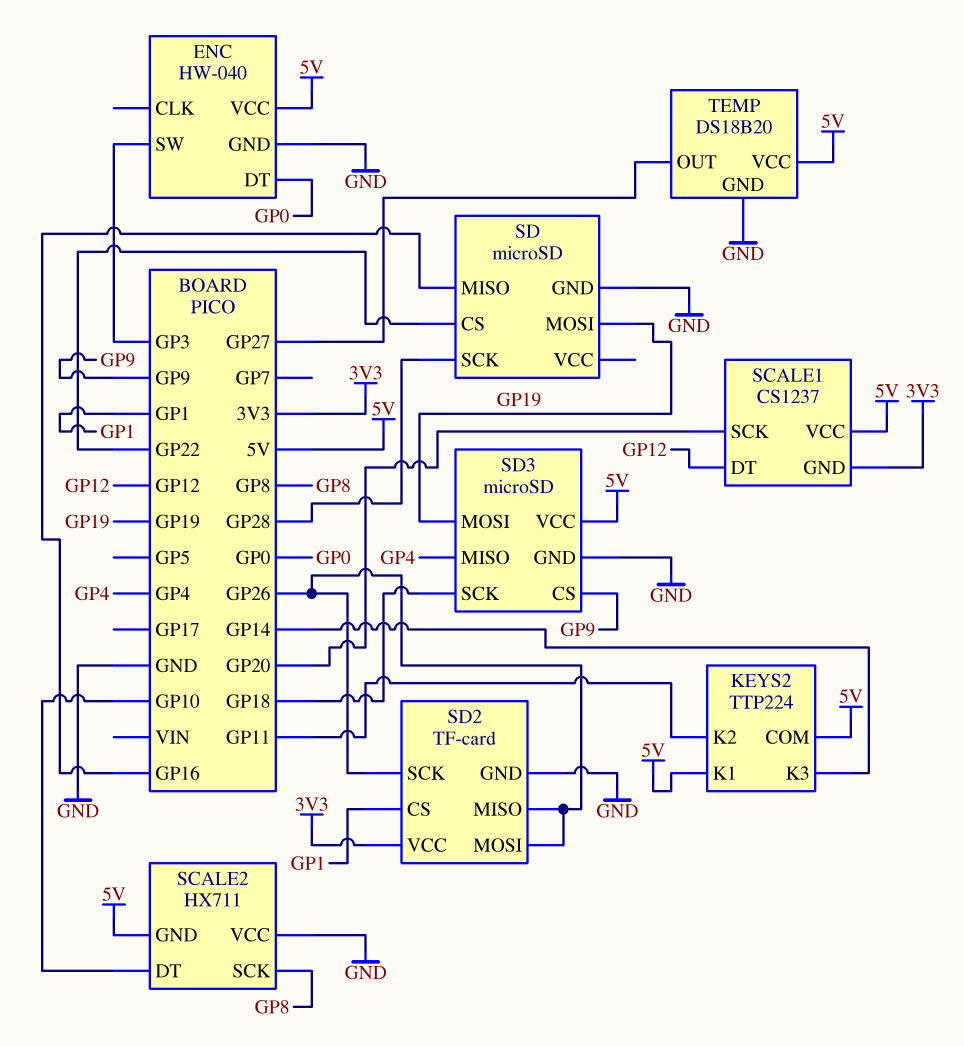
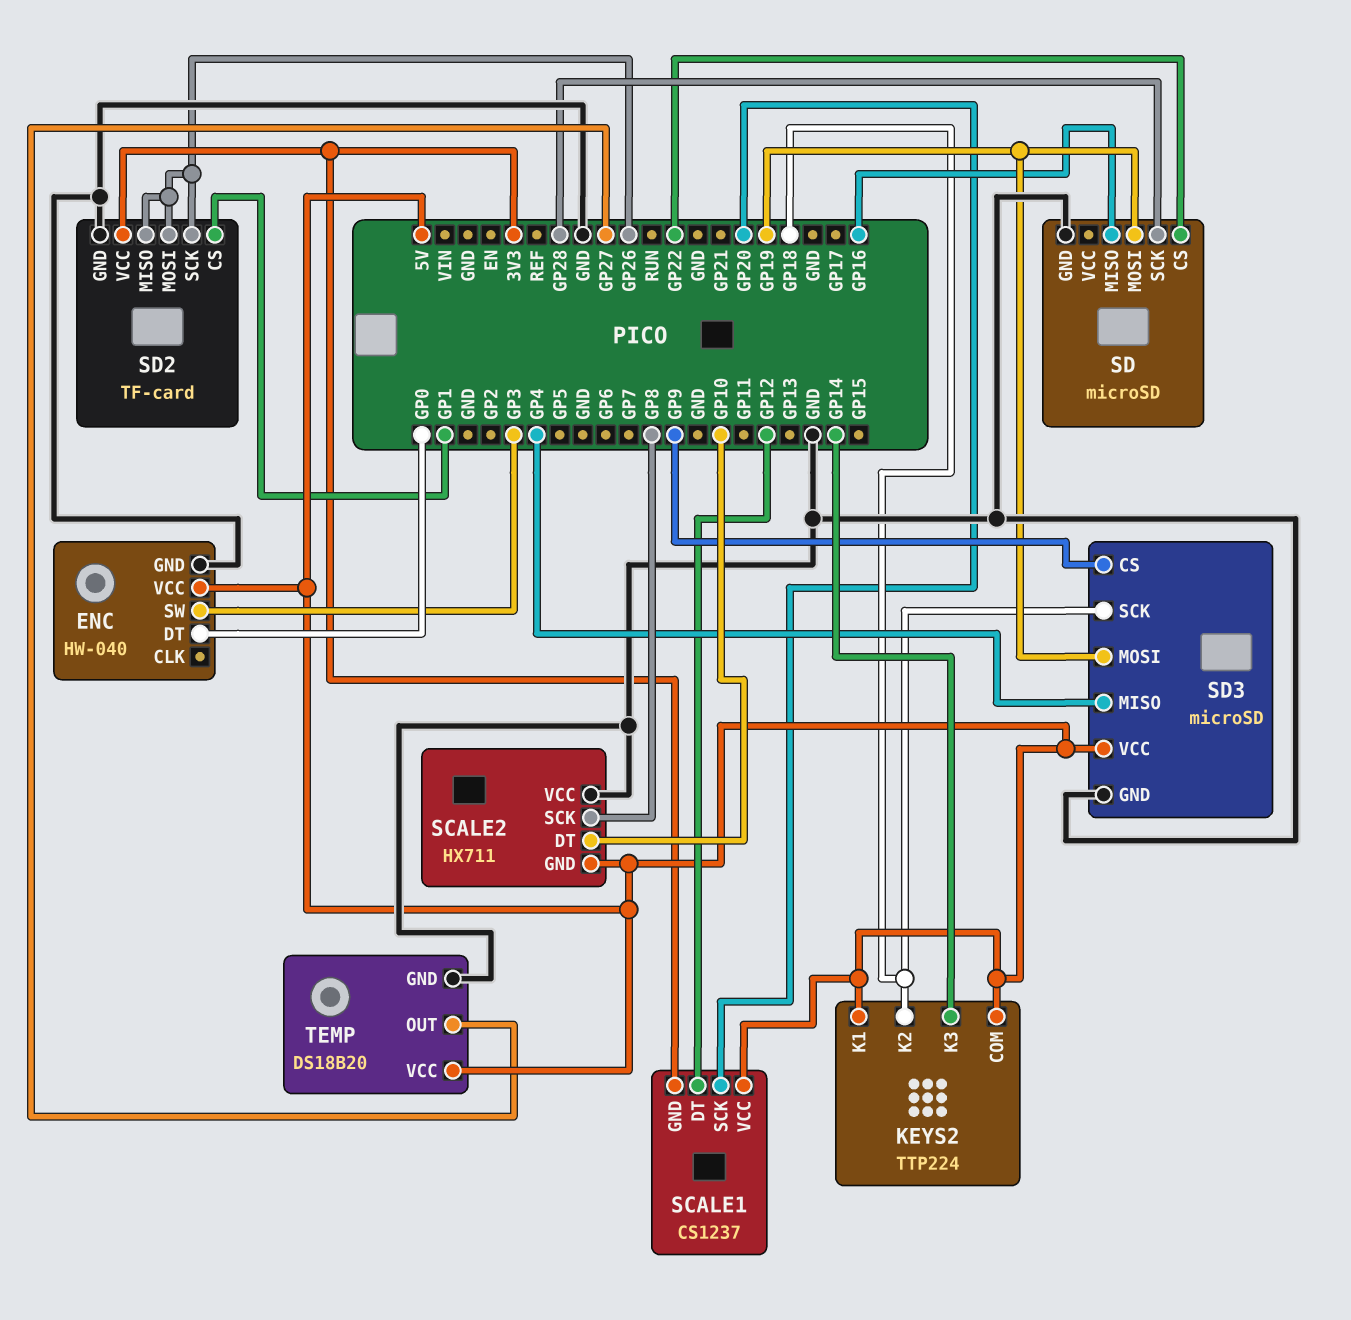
KEYS2 pin K2: GP11 -> GP18

